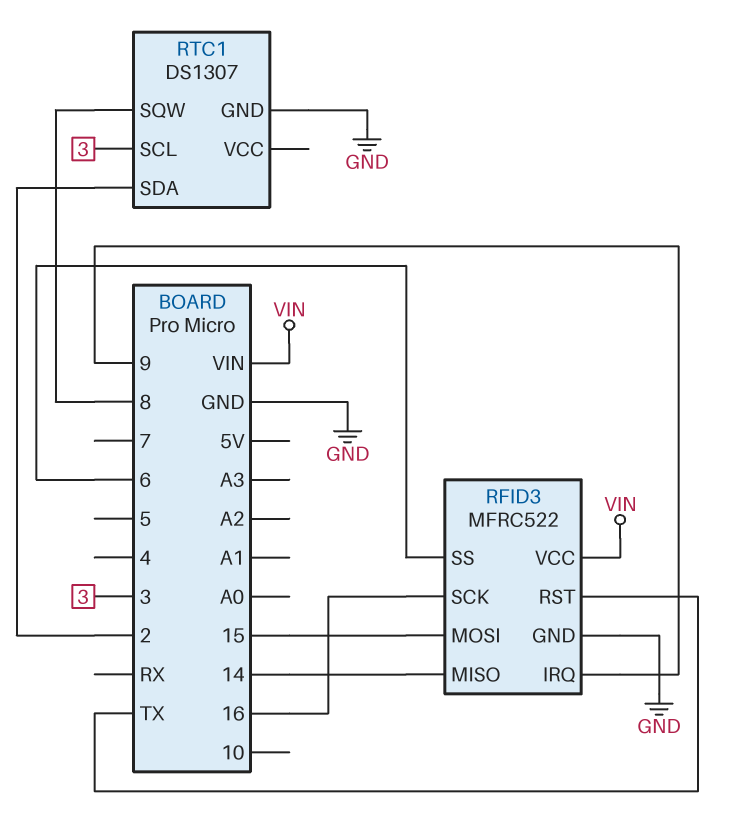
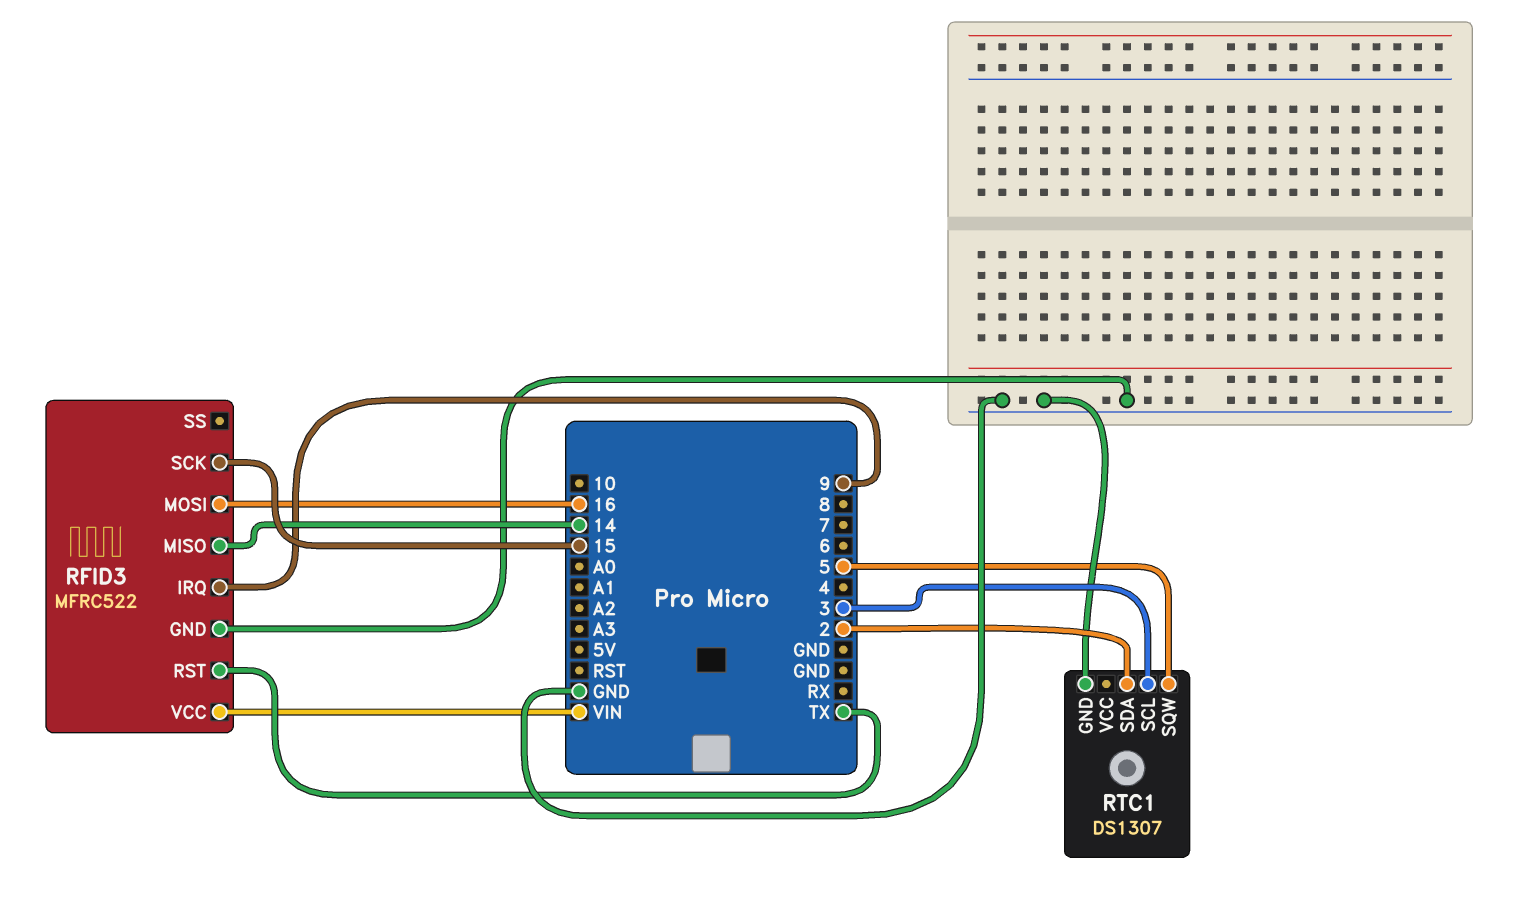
RFID3 pin MOSI: 15 -> 16
RFID3 pin SCK: 16 -> 15
RFID3 pin SS: 6 -> none
RTC1 pin SQW: 8 -> 5

